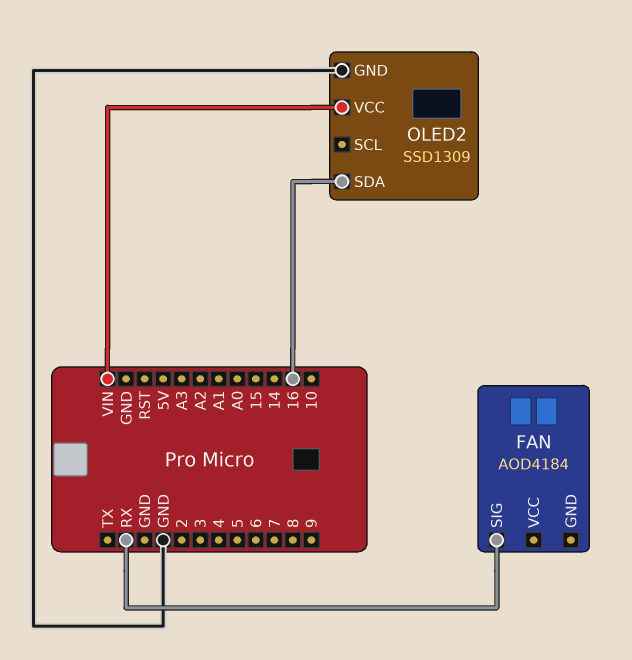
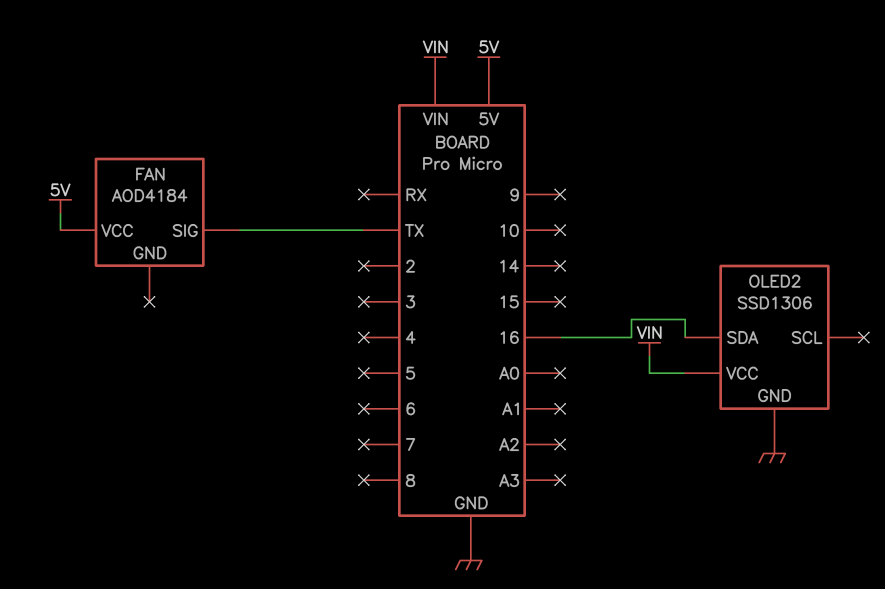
FAN pin SIG: RX -> TX
FAN pin VCC: none -> 5V
OLED2: SSD1309 -> SSD1306

